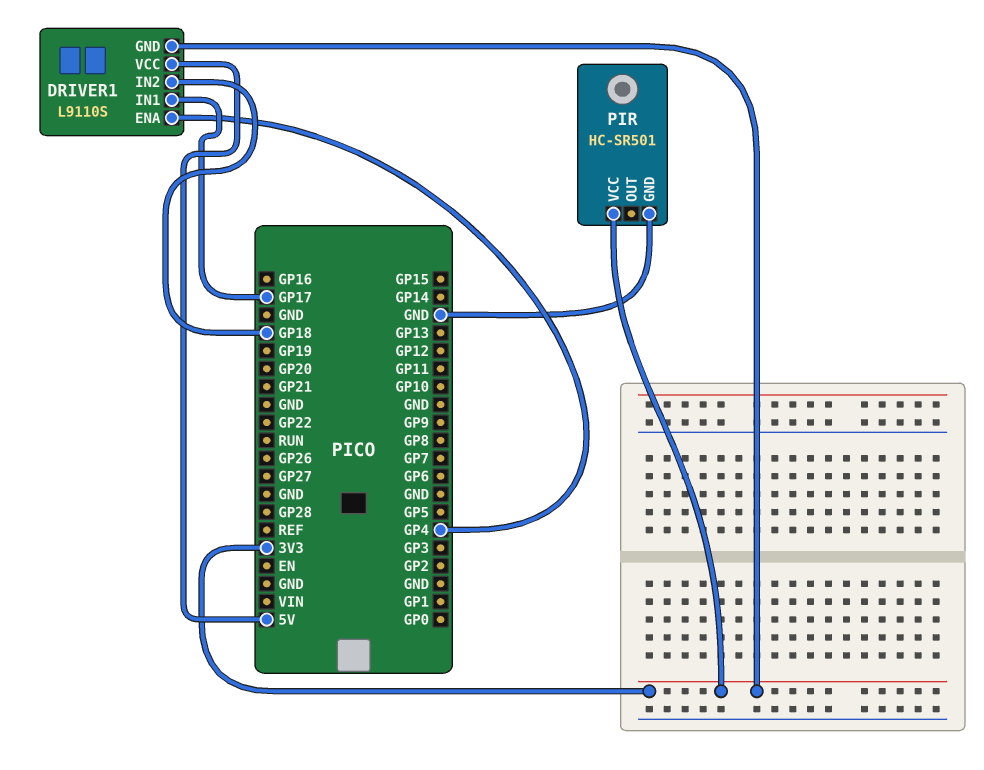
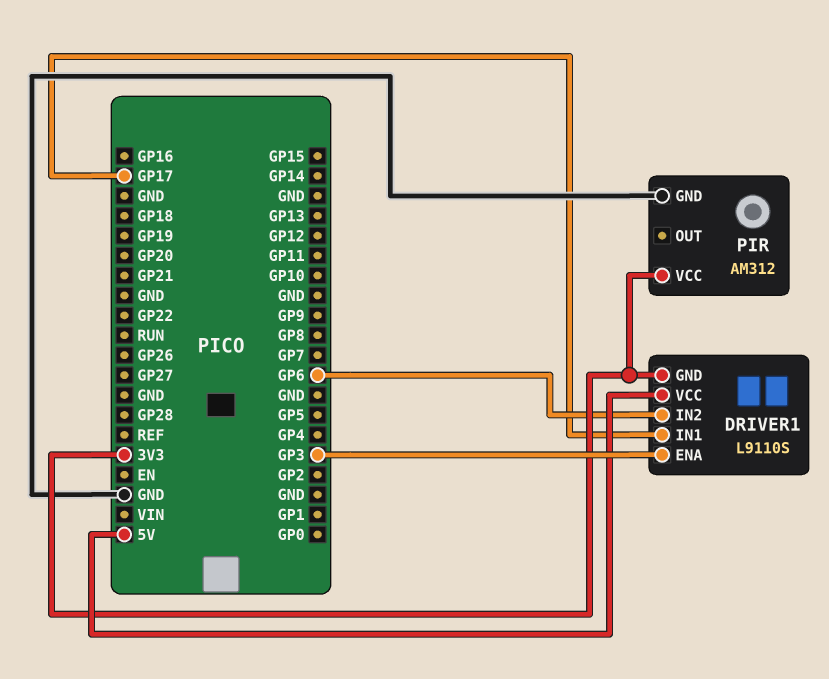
DRIVER1 pin ENA: GP4 -> GP3
DRIVER1 pin IN2: GP18 -> GP6
PIR: HC-SR501 -> AM312

